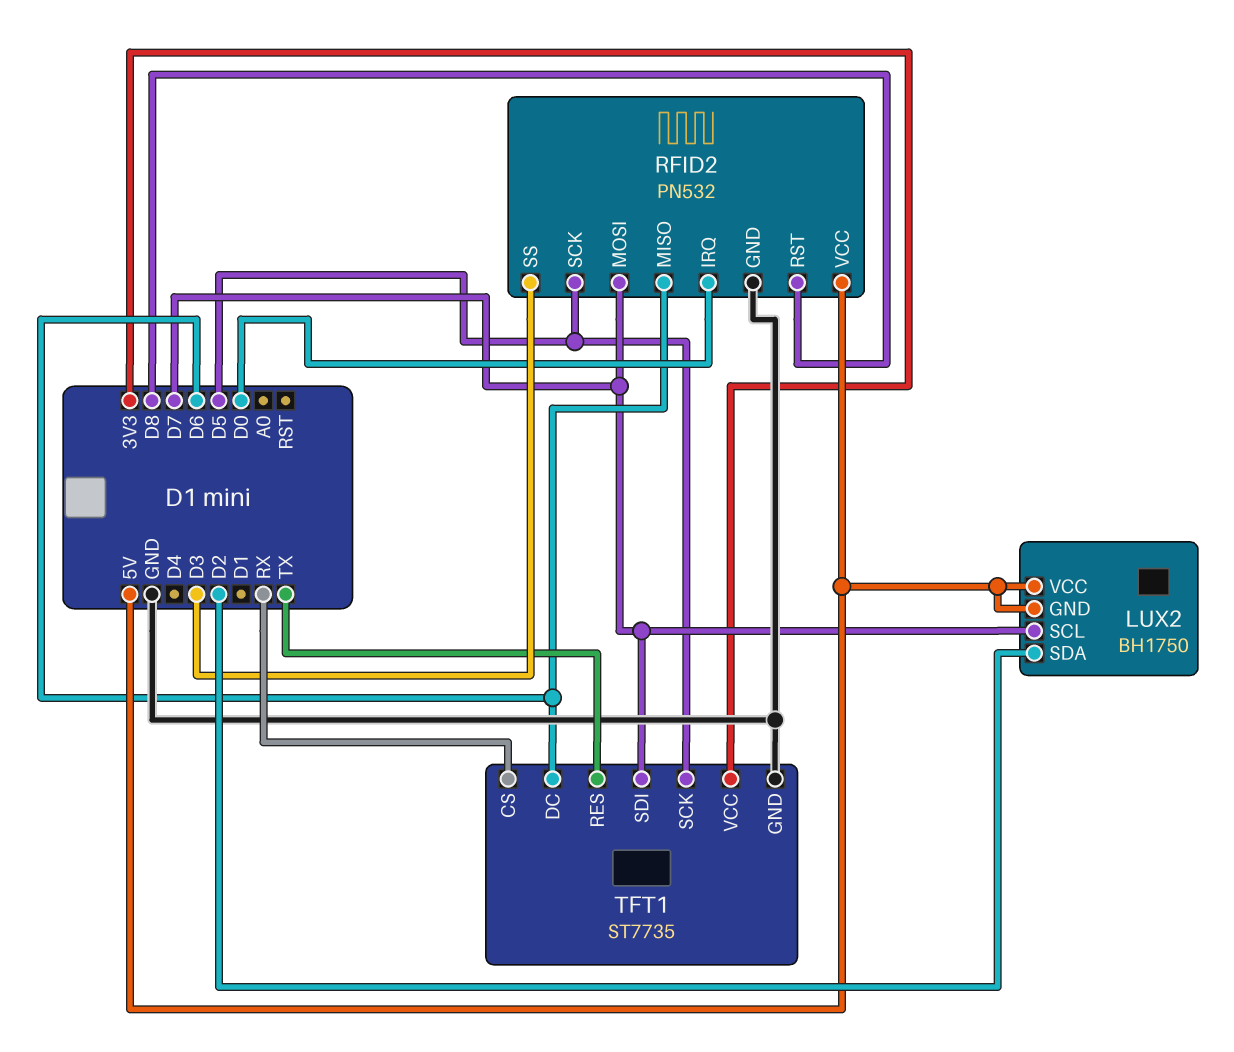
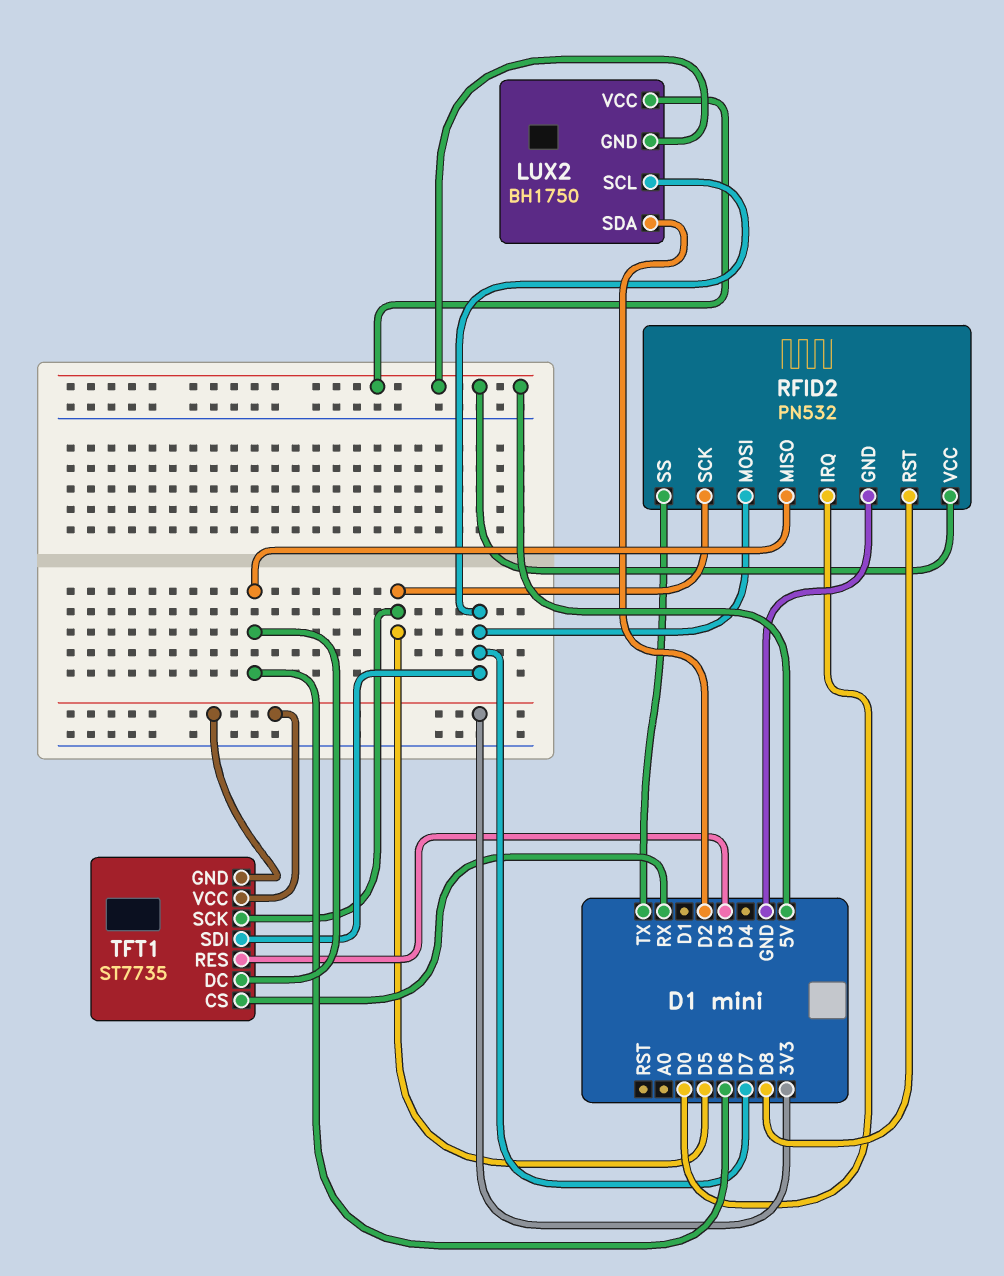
RFID2 pin SS: D3 -> TX
TFT1 pin GND: GND -> 3V3
TFT1 pin RES: TX -> D3

